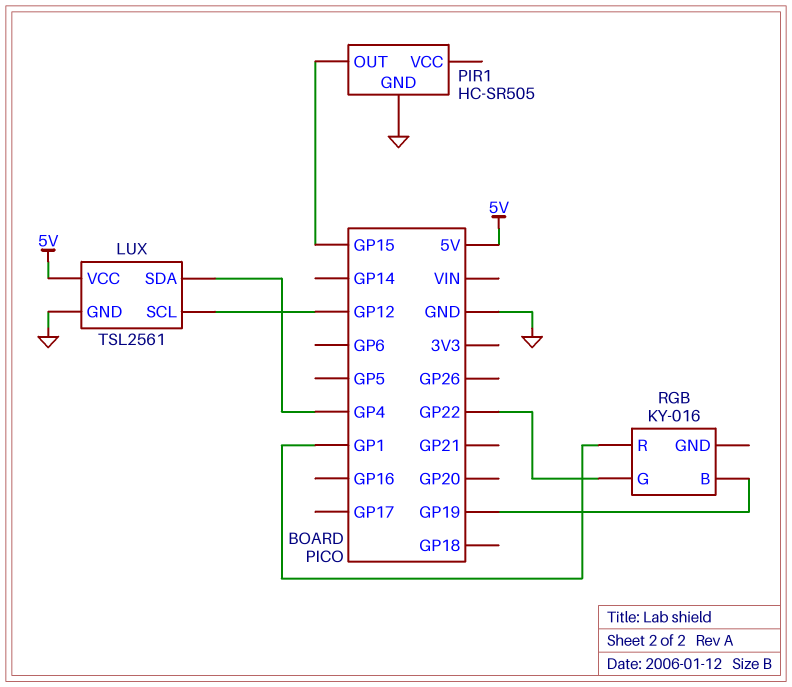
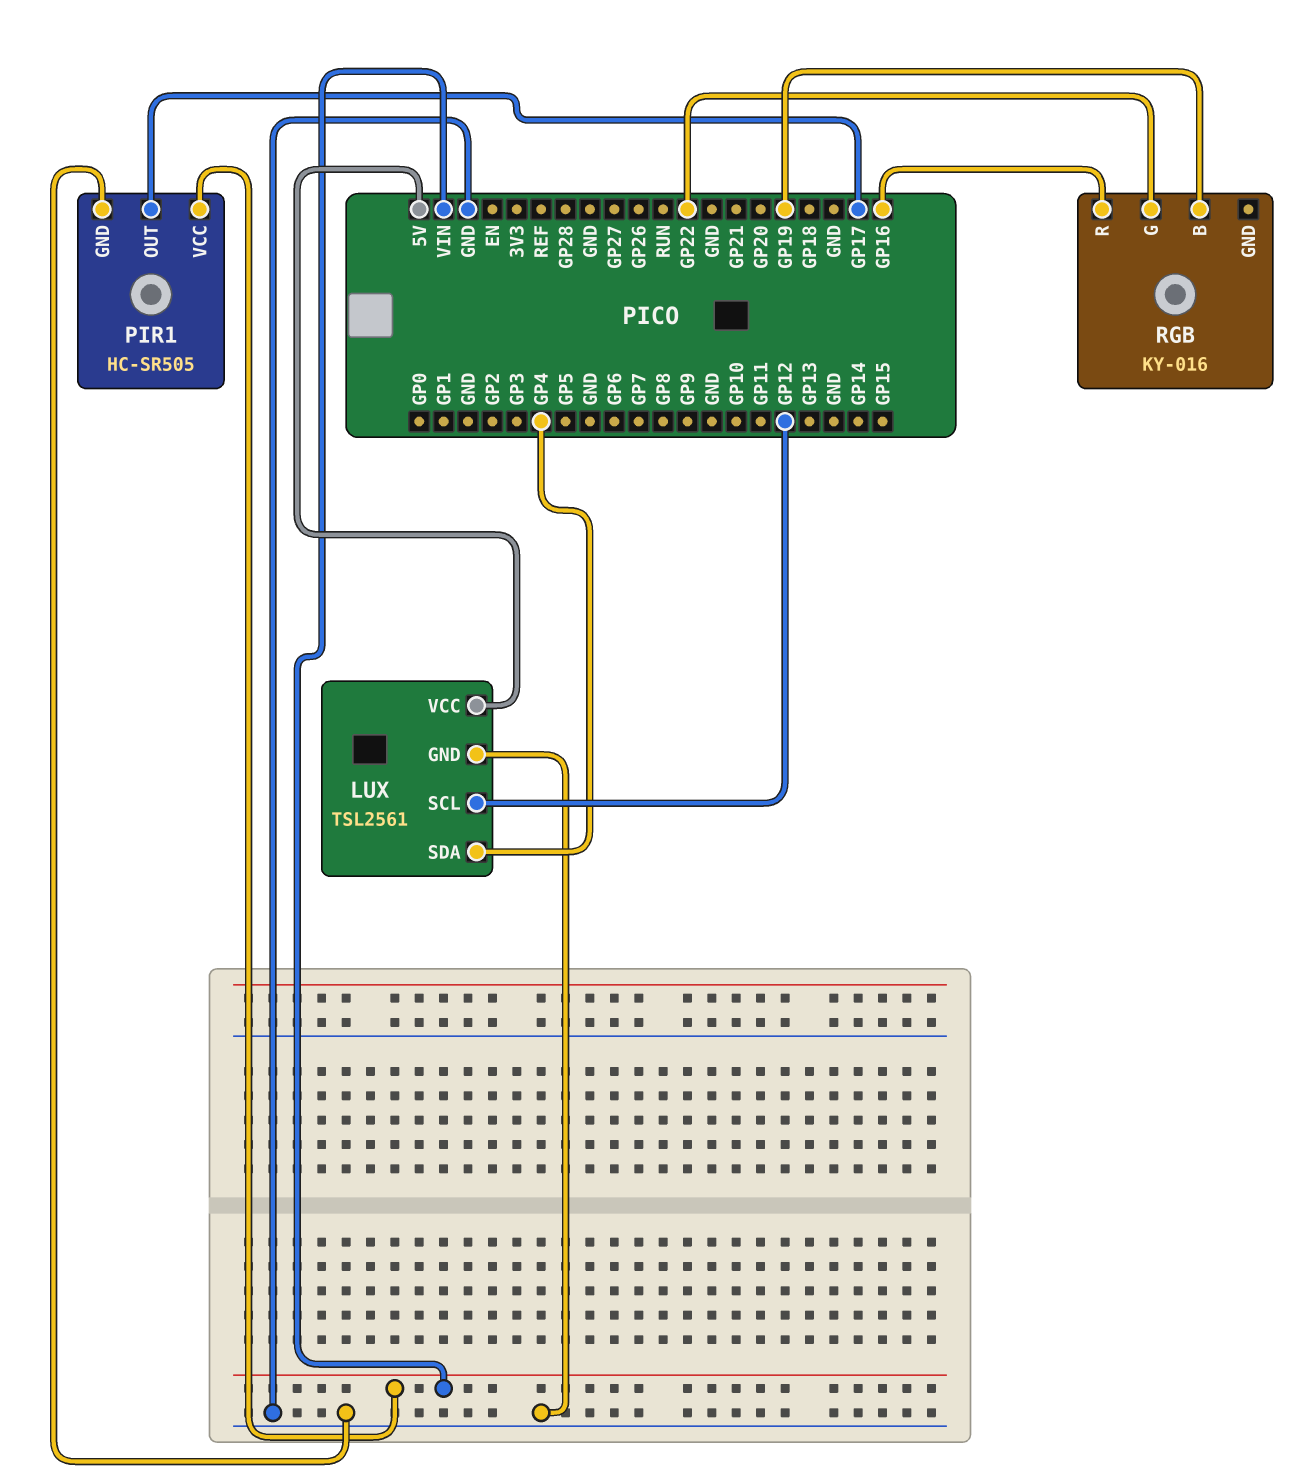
PIR1 pin OUT: GP15 -> GP17
PIR1 pin VCC: none -> VIN
RGB pin R: GP1 -> GP16

